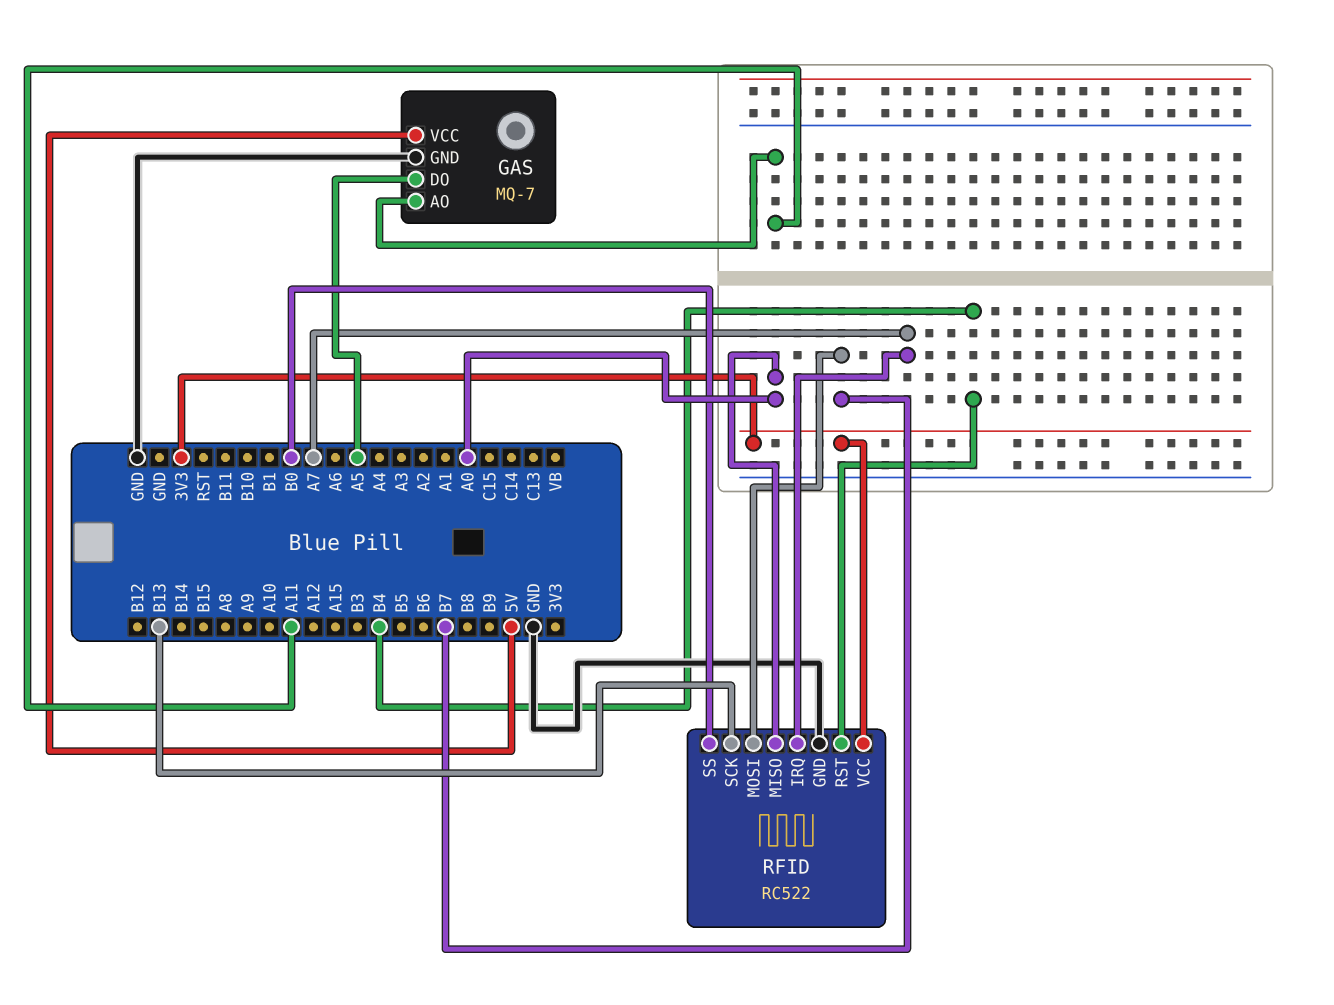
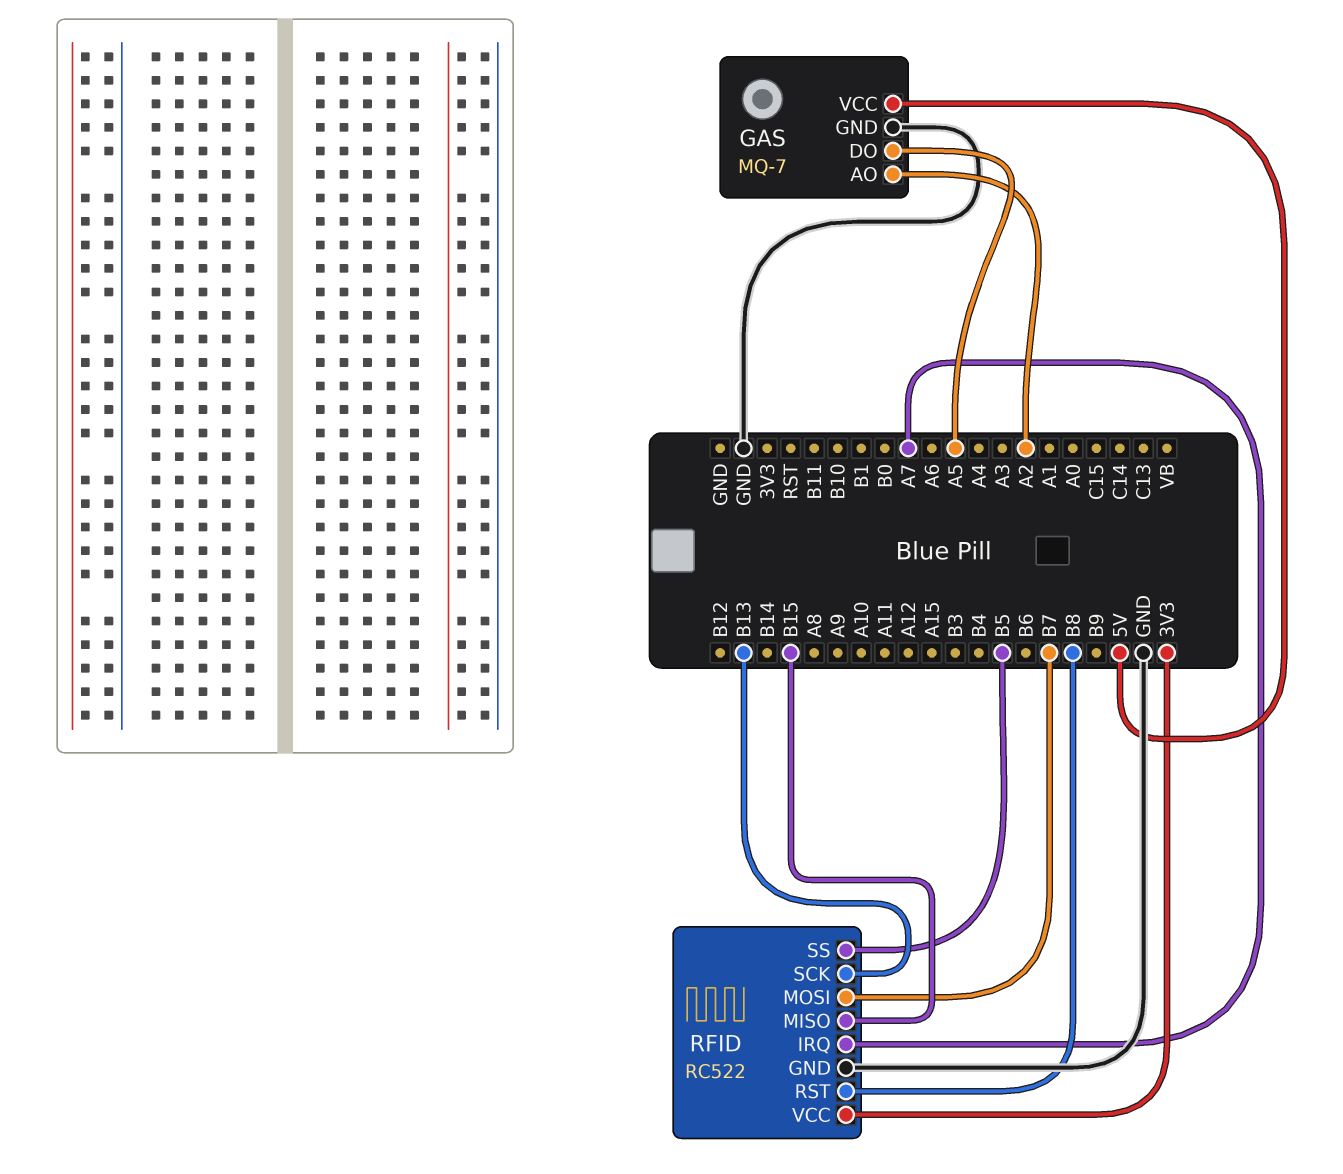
GAS pin AO: A11 -> A2
RFID pin MISO: A0 -> B15
RFID pin RST: B4 -> B8
RFID pin SS: B0 -> B5

